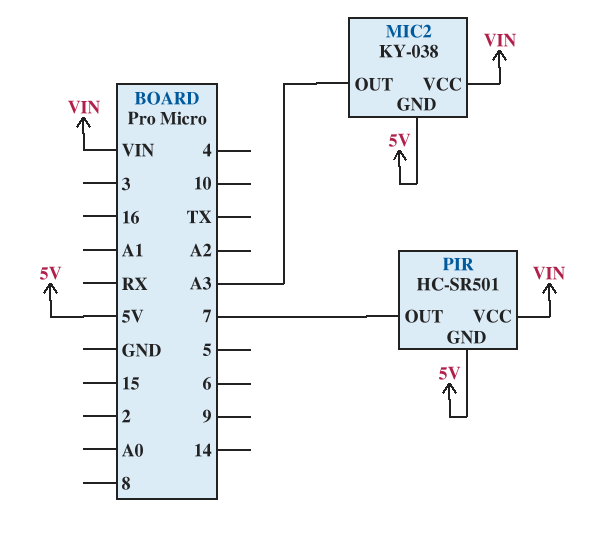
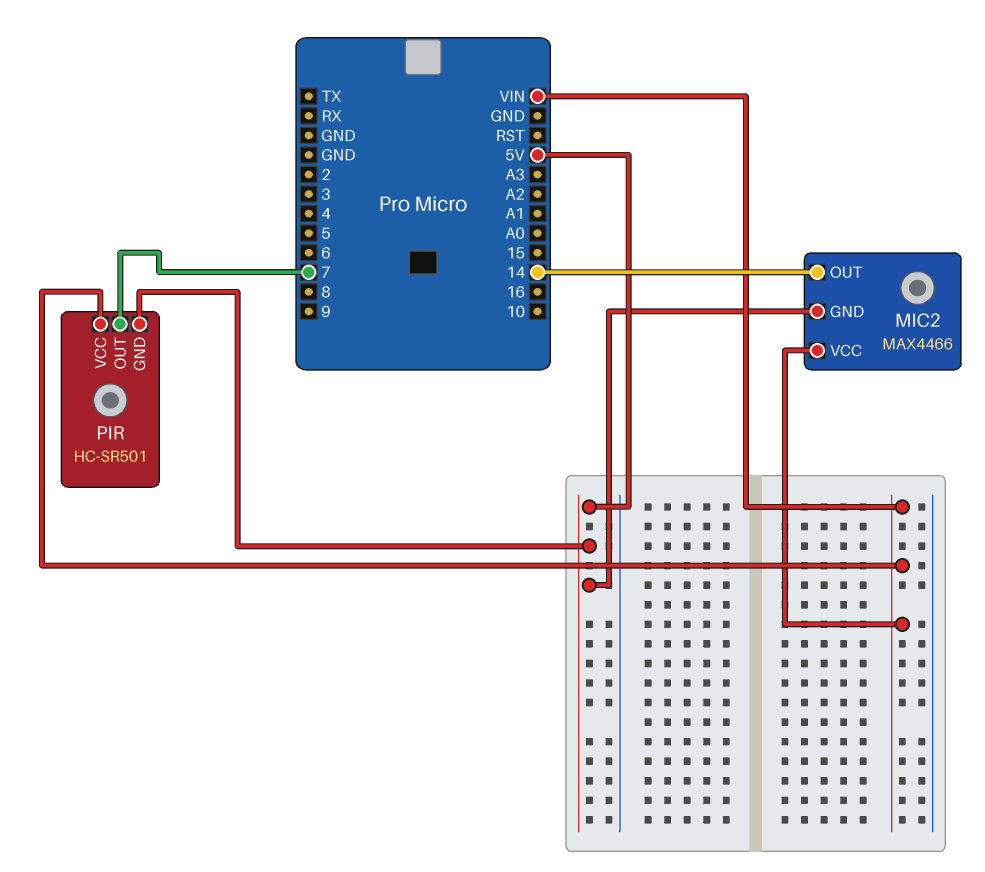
MIC2: KY-038 -> MAX4466
MIC2 pin OUT: A3 -> 14

